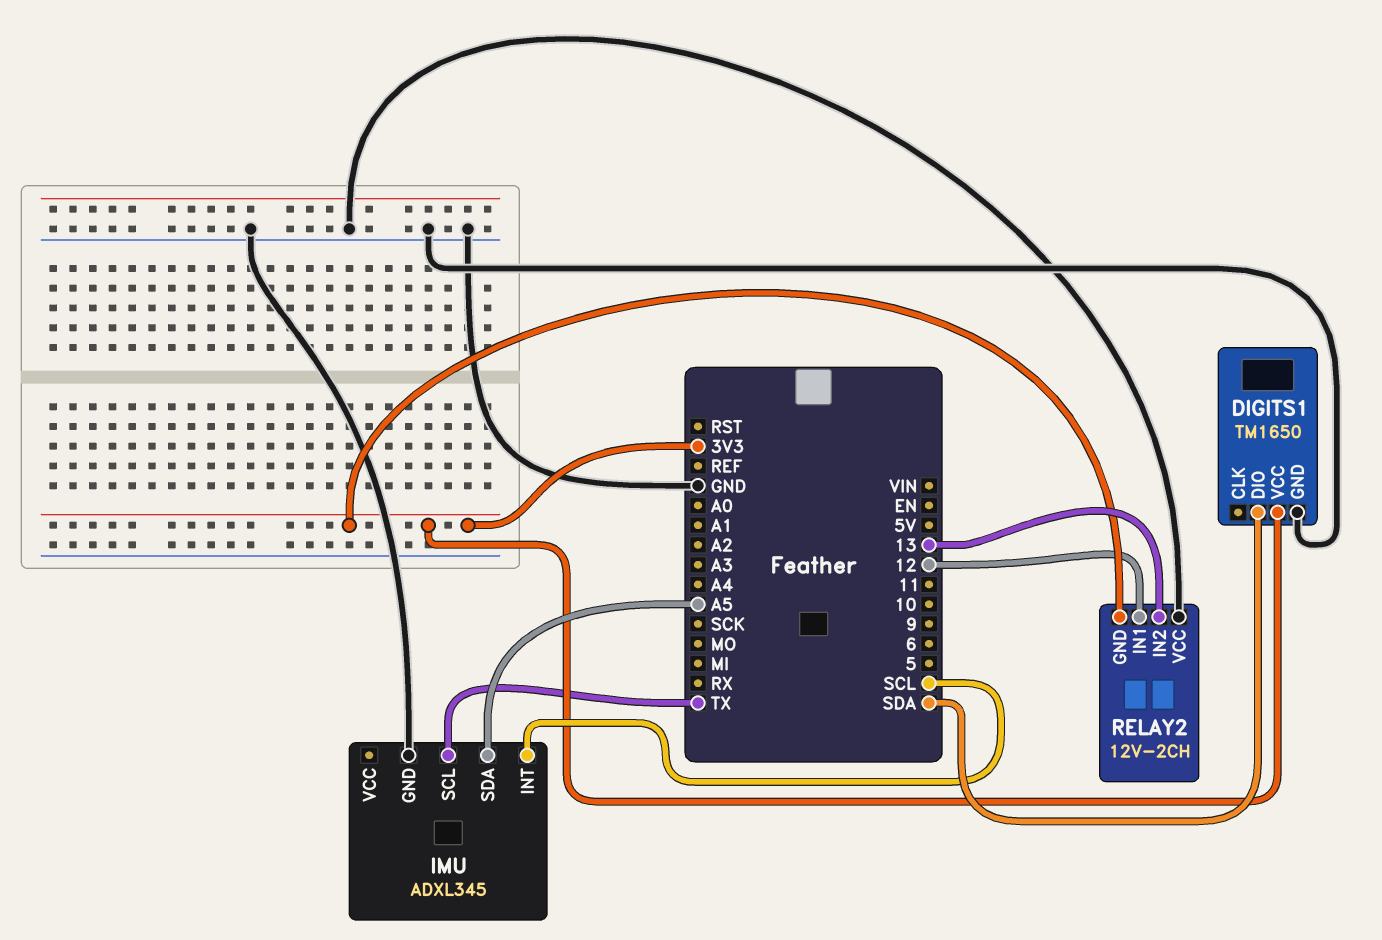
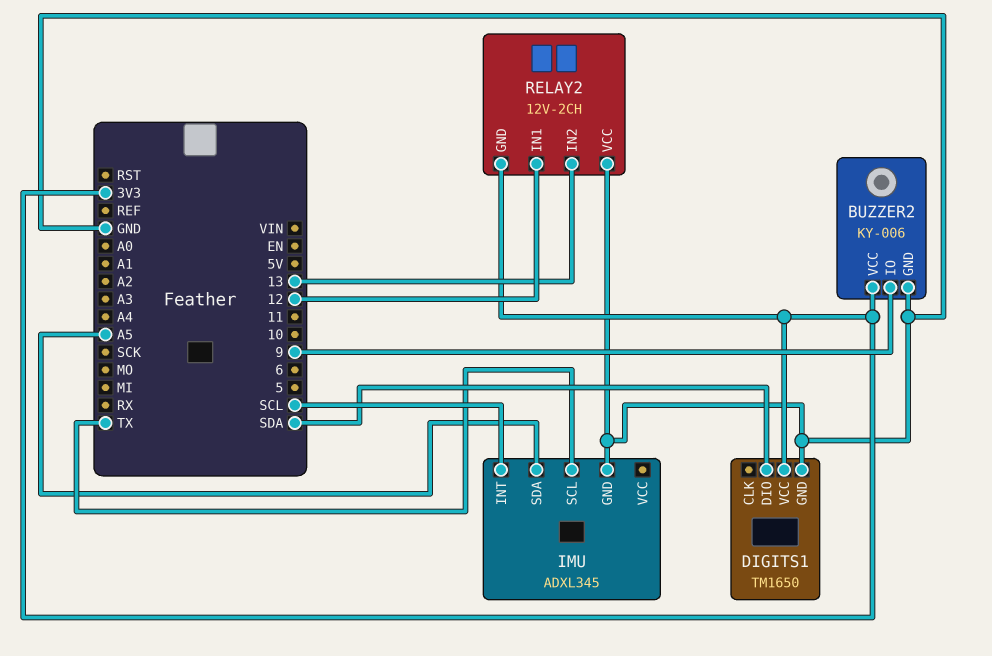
BUZZER2: none -> KY-006
BUZZER2 pin GND: none -> GND
BUZZER2 pin IO: none -> 9
BUZZER2 pin VCC: none -> 3V3

